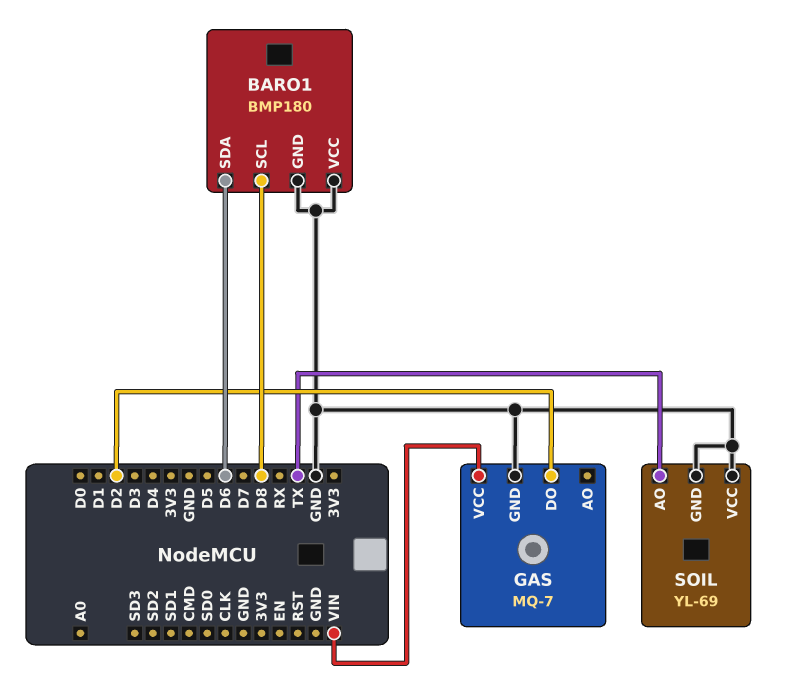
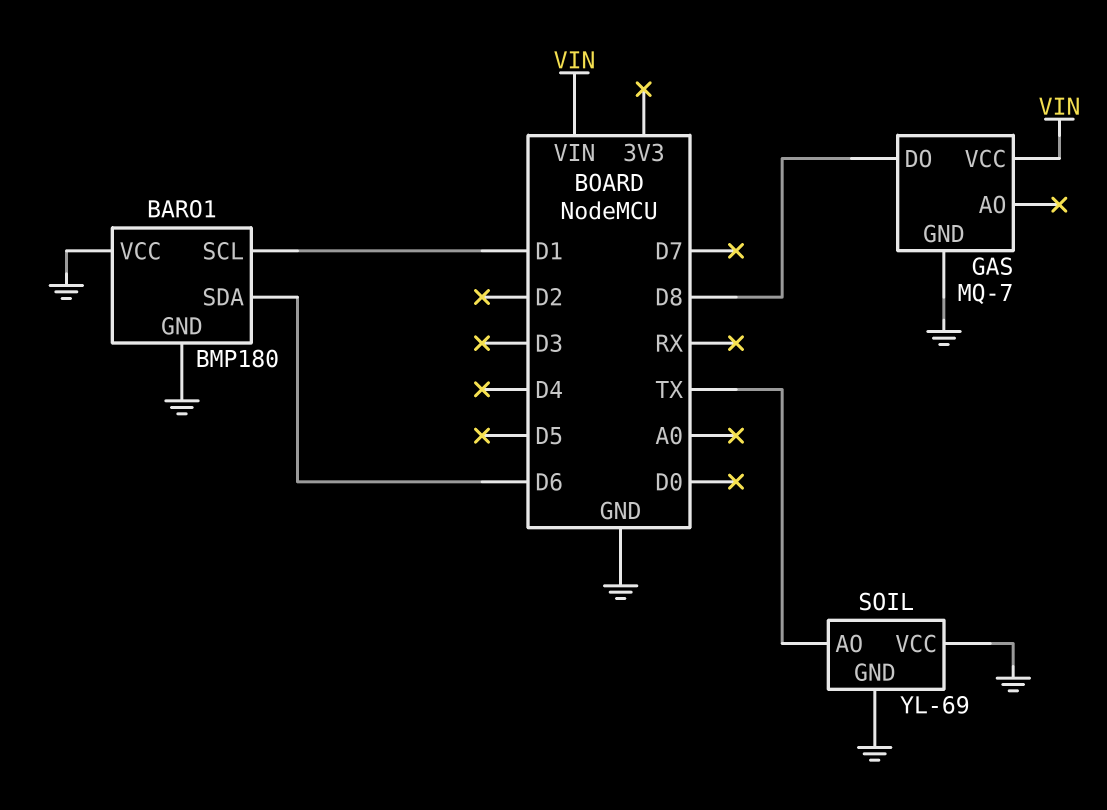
BARO1 pin SCL: D8 -> D1
GAS pin DO: D2 -> D8

